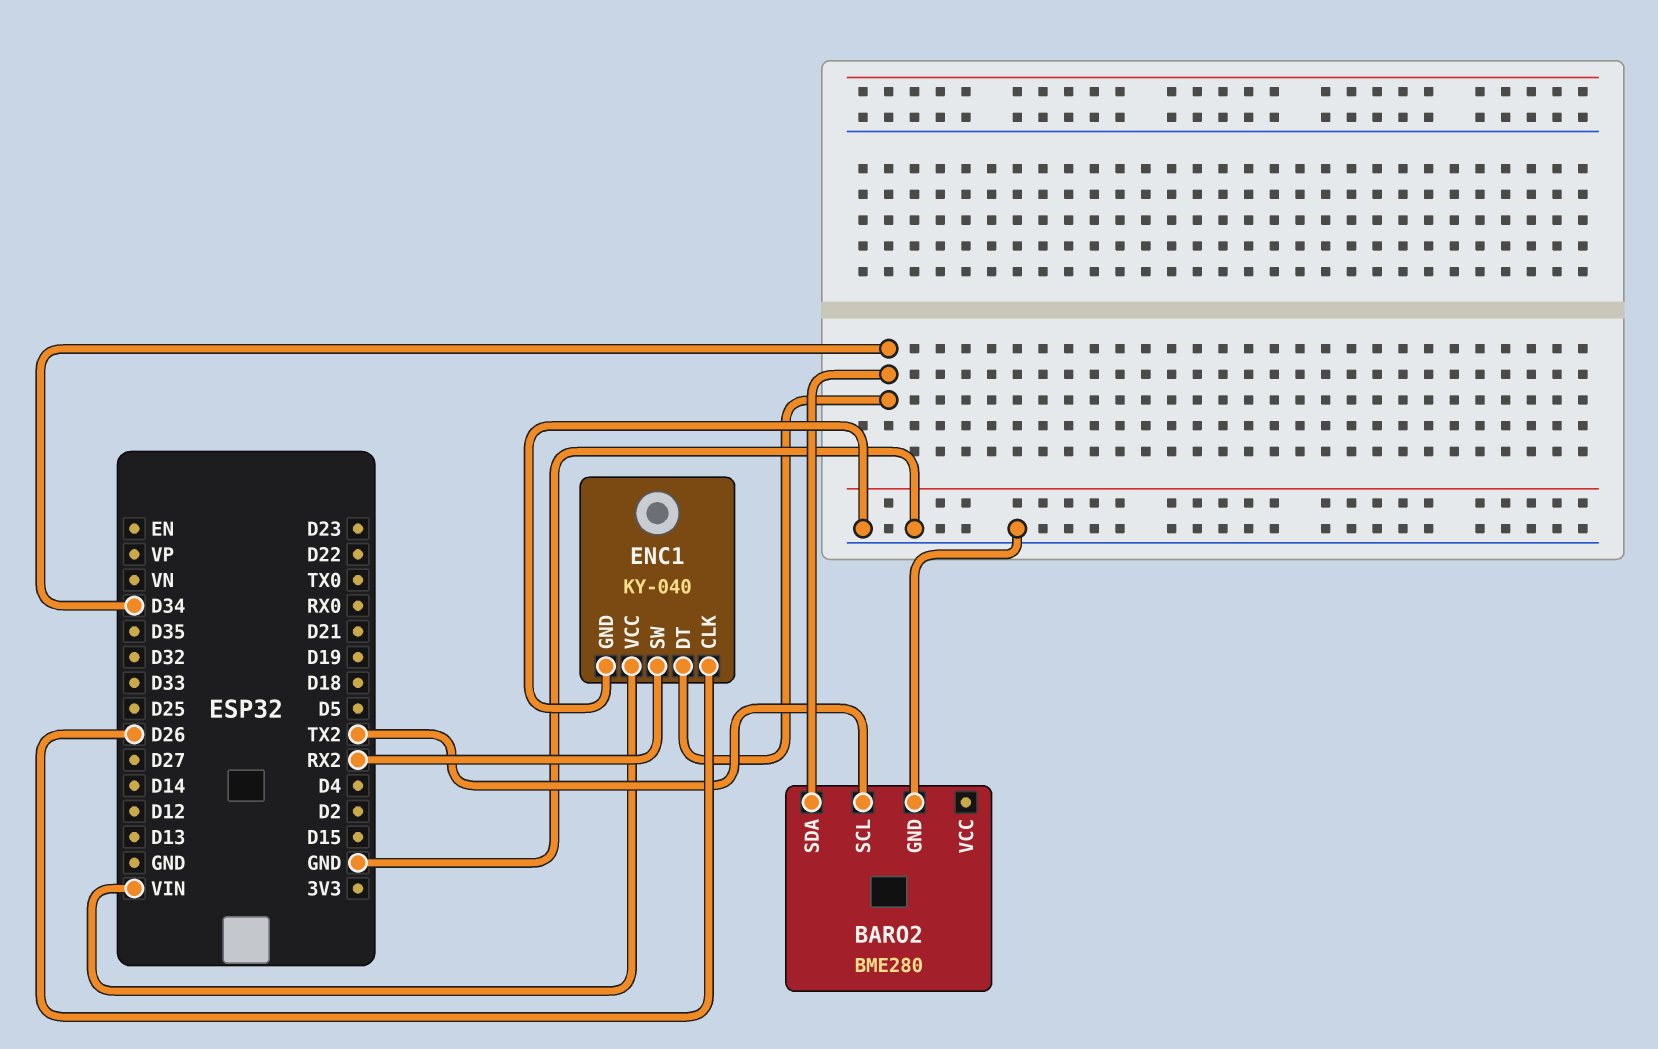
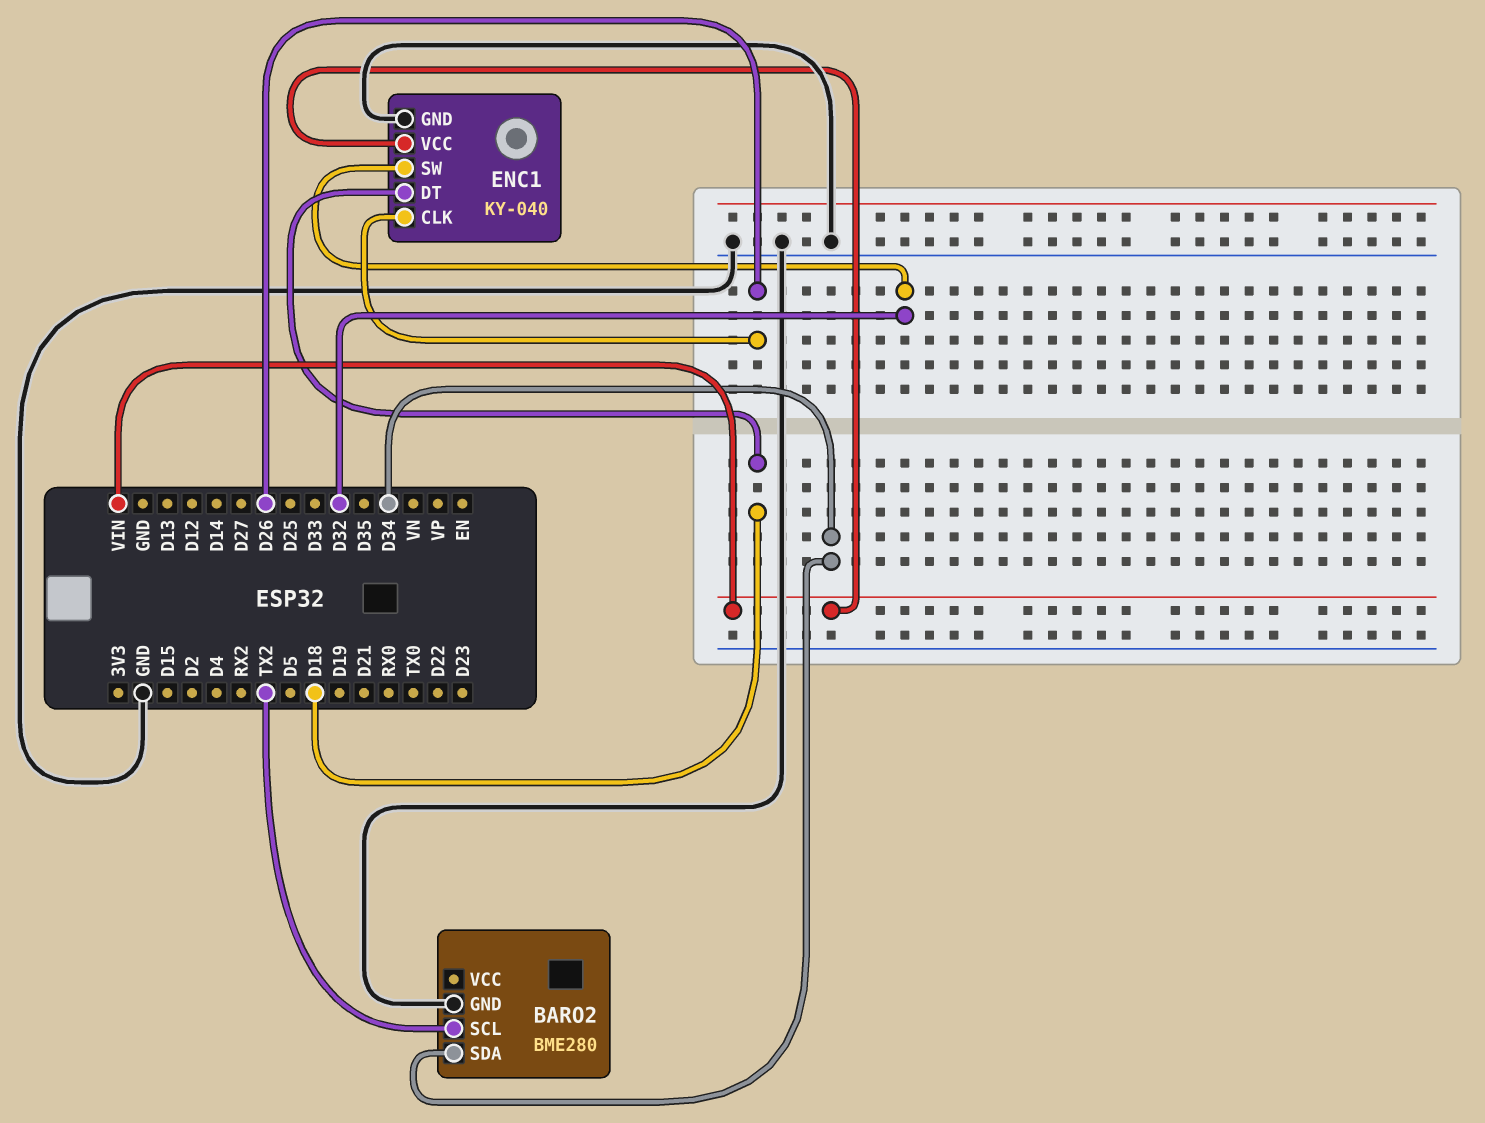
ENC1 pin DT: D34 -> D18
ENC1 pin SW: RX2 -> D32

